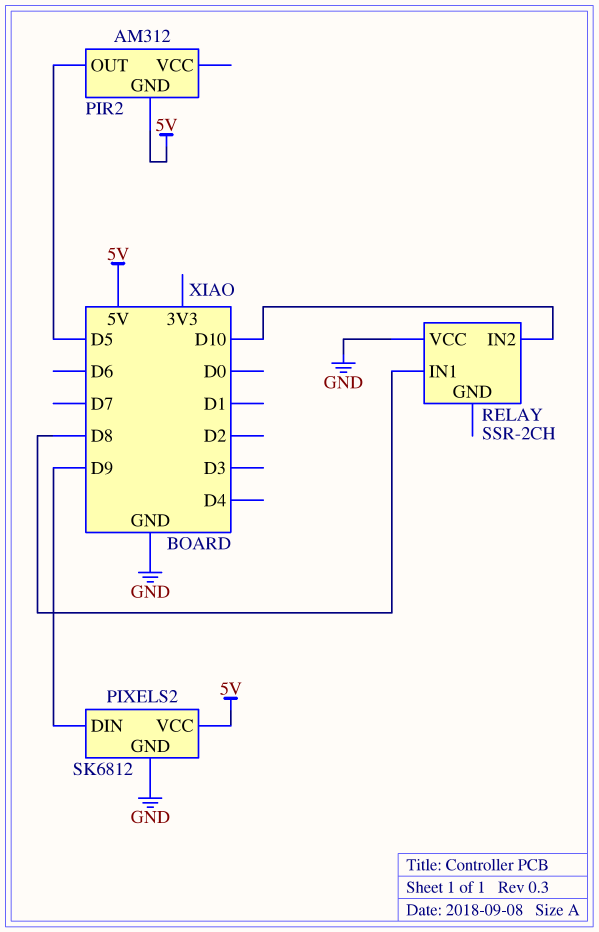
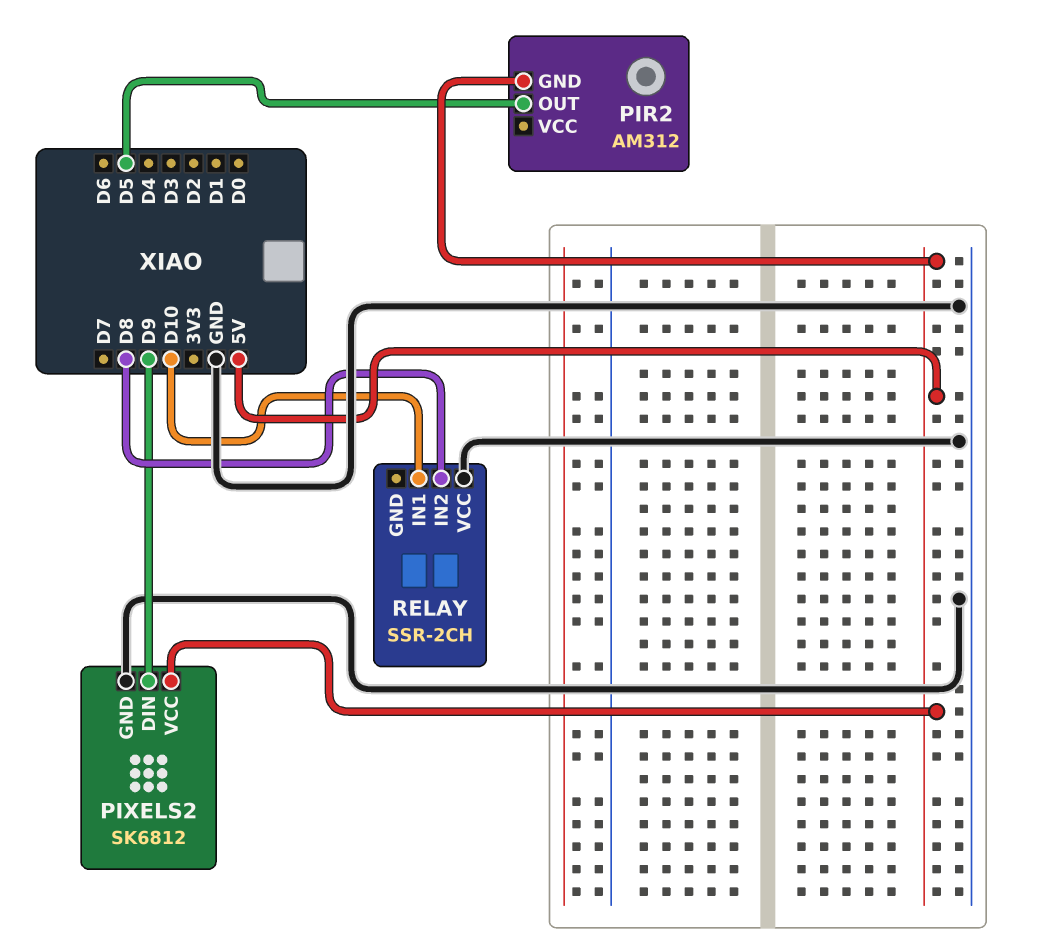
RELAY pin IN1: D8 -> D10
RELAY pin IN2: D10 -> D8

